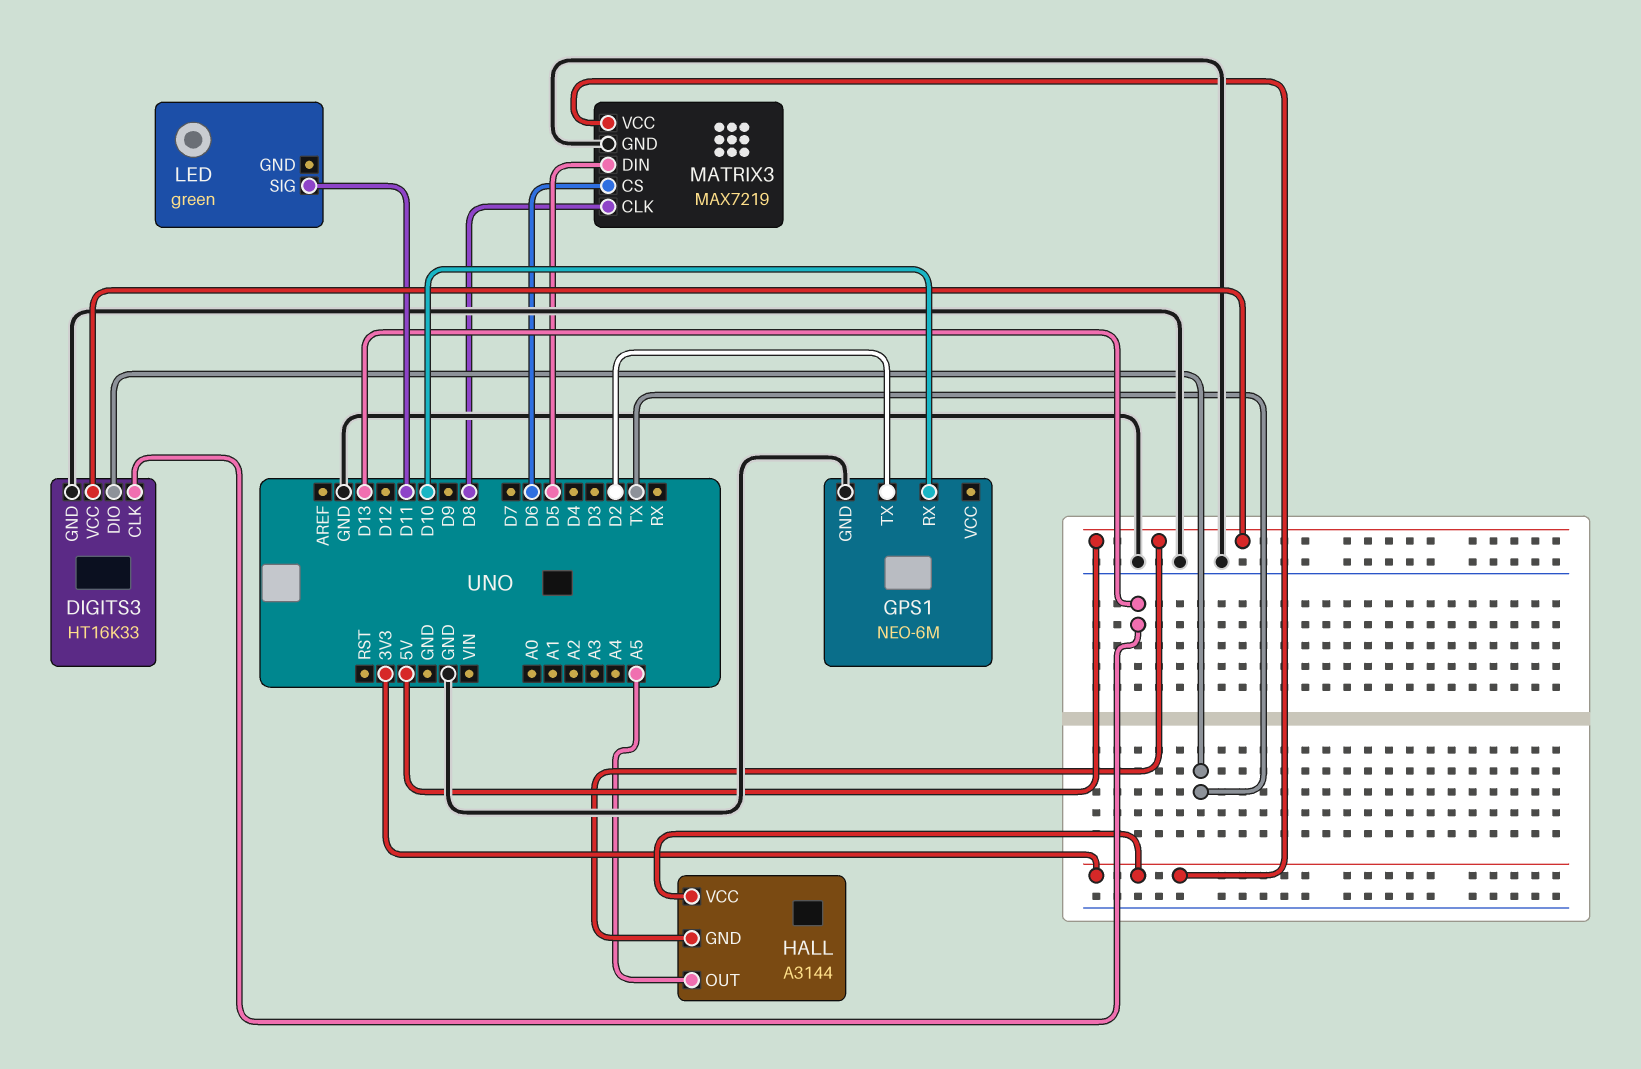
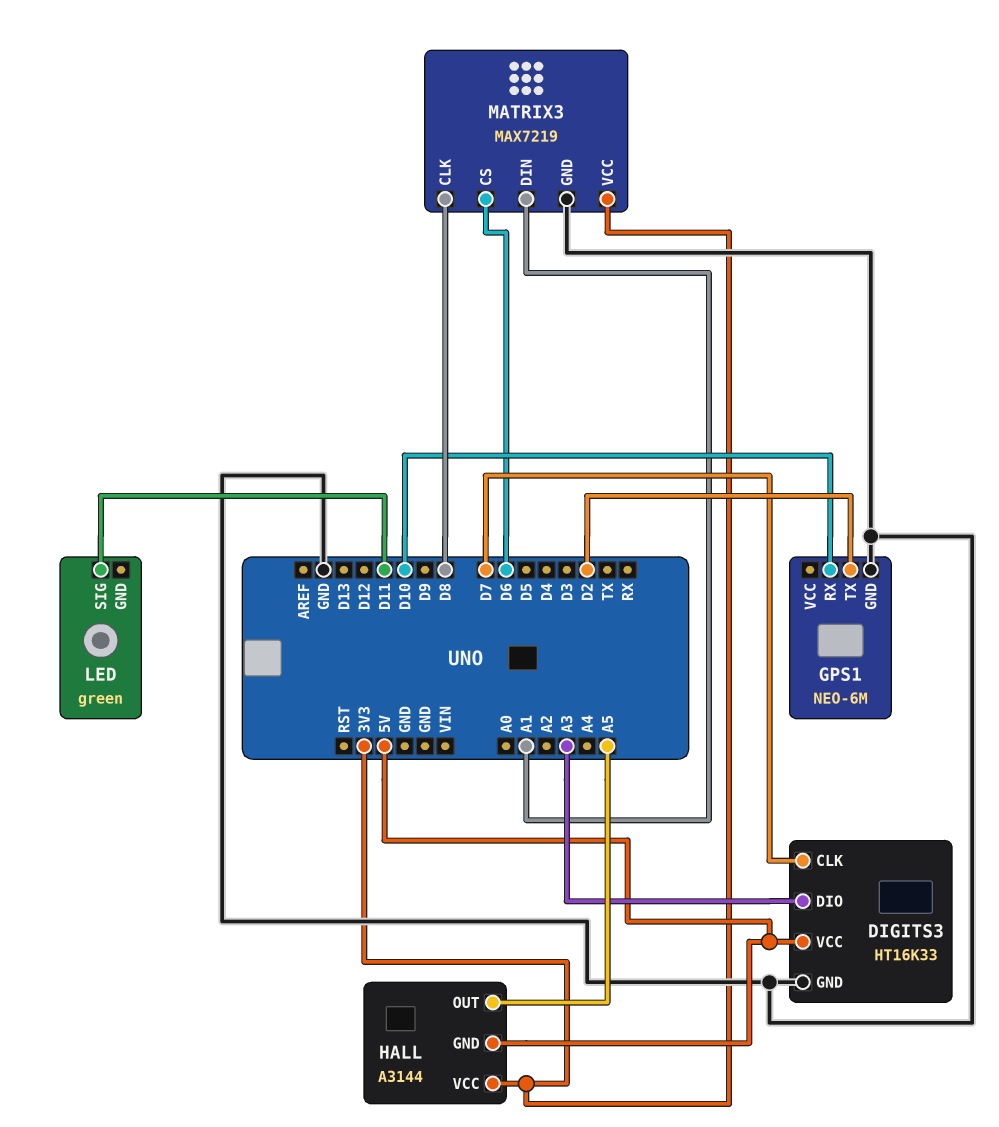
DIGITS3 pin CLK: D13 -> D7
DIGITS3 pin DIO: TX -> A3
MATRIX3 pin DIN: D5 -> A1

